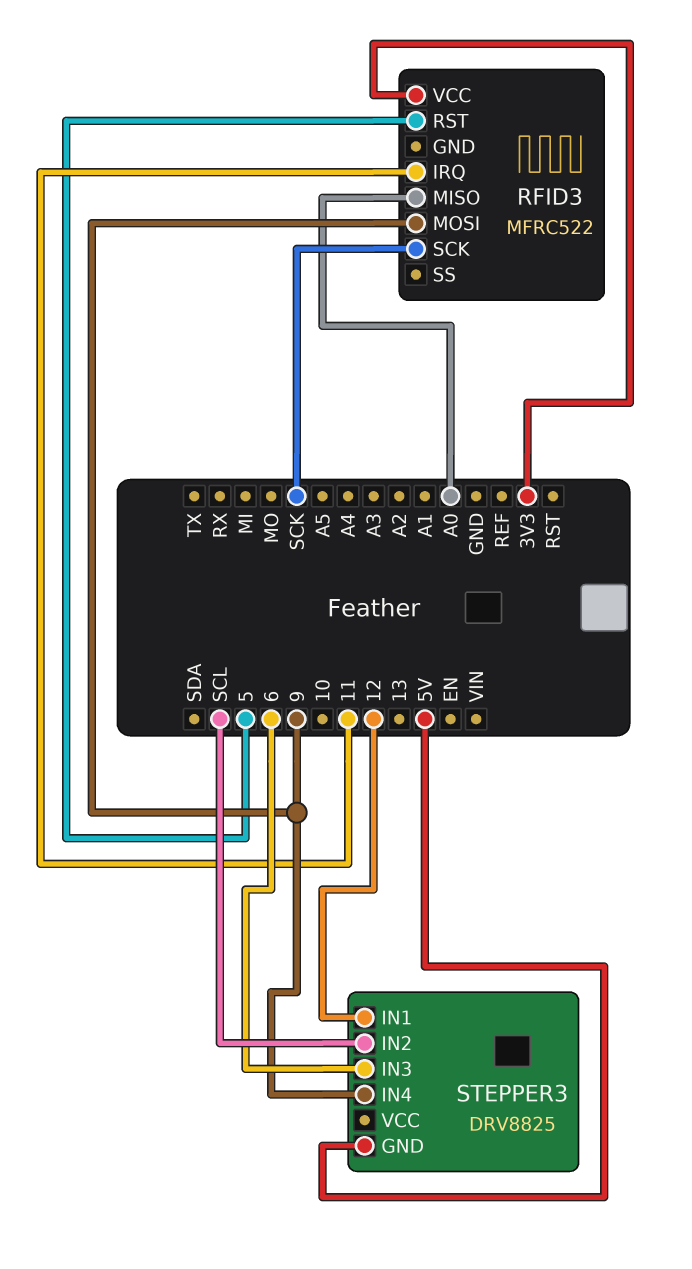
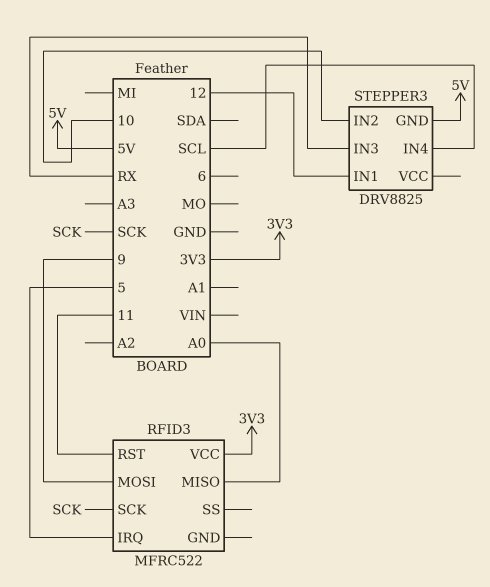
RFID3 pin IRQ: 11 -> 5
RFID3 pin RST: 5 -> 11
STEPPER3 pin IN2: SCL -> 10
STEPPER3 pin IN3: 6 -> RX
STEPPER3 pin IN4: 9 -> SCL

